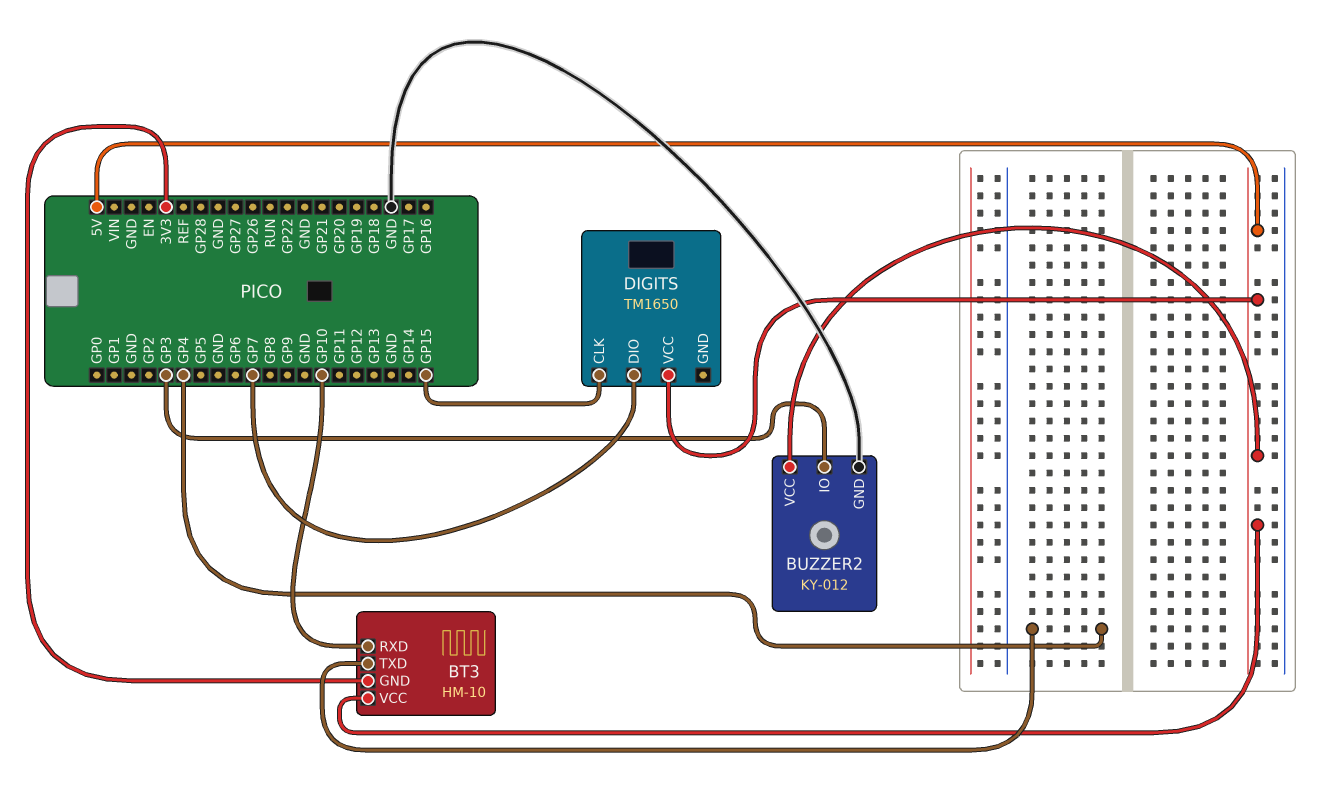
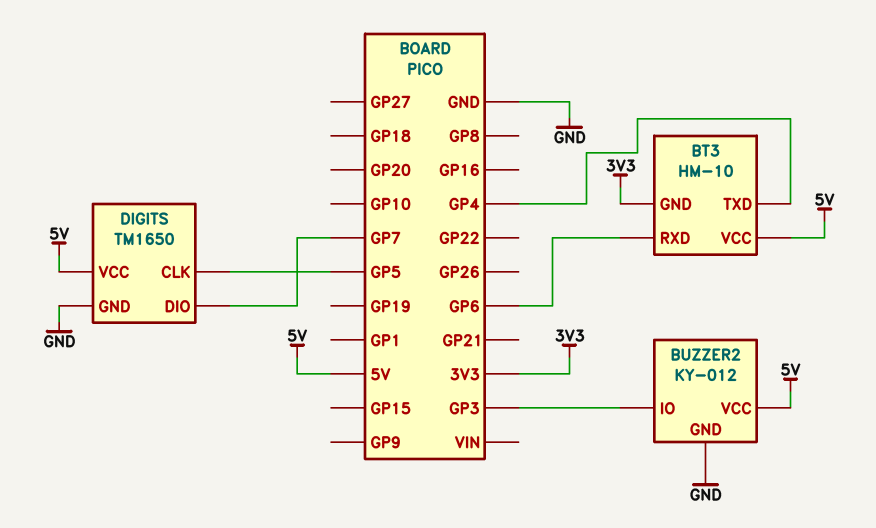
BT3 pin RXD: GP10 -> GP6
DIGITS pin CLK: GP15 -> GP5
DIGITS pin GND: none -> GND

